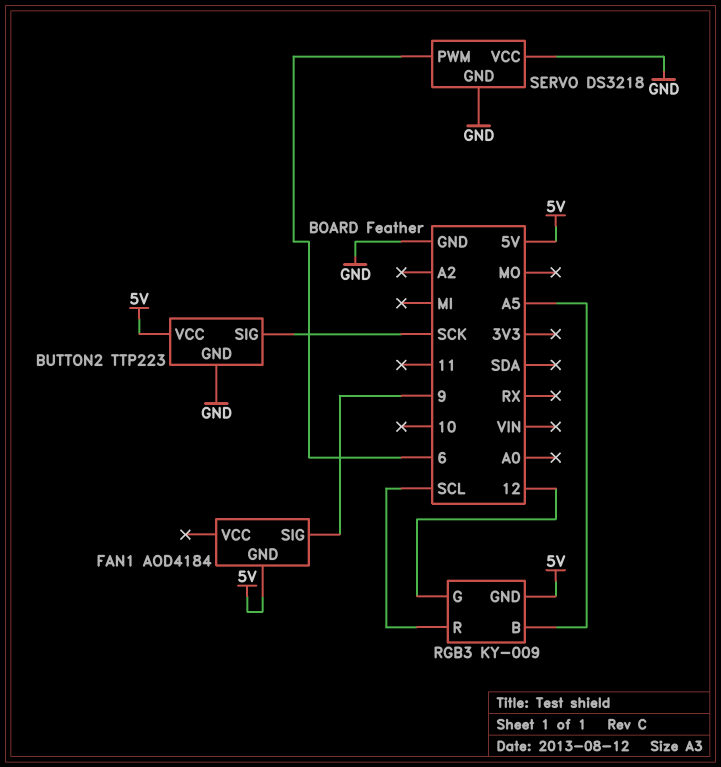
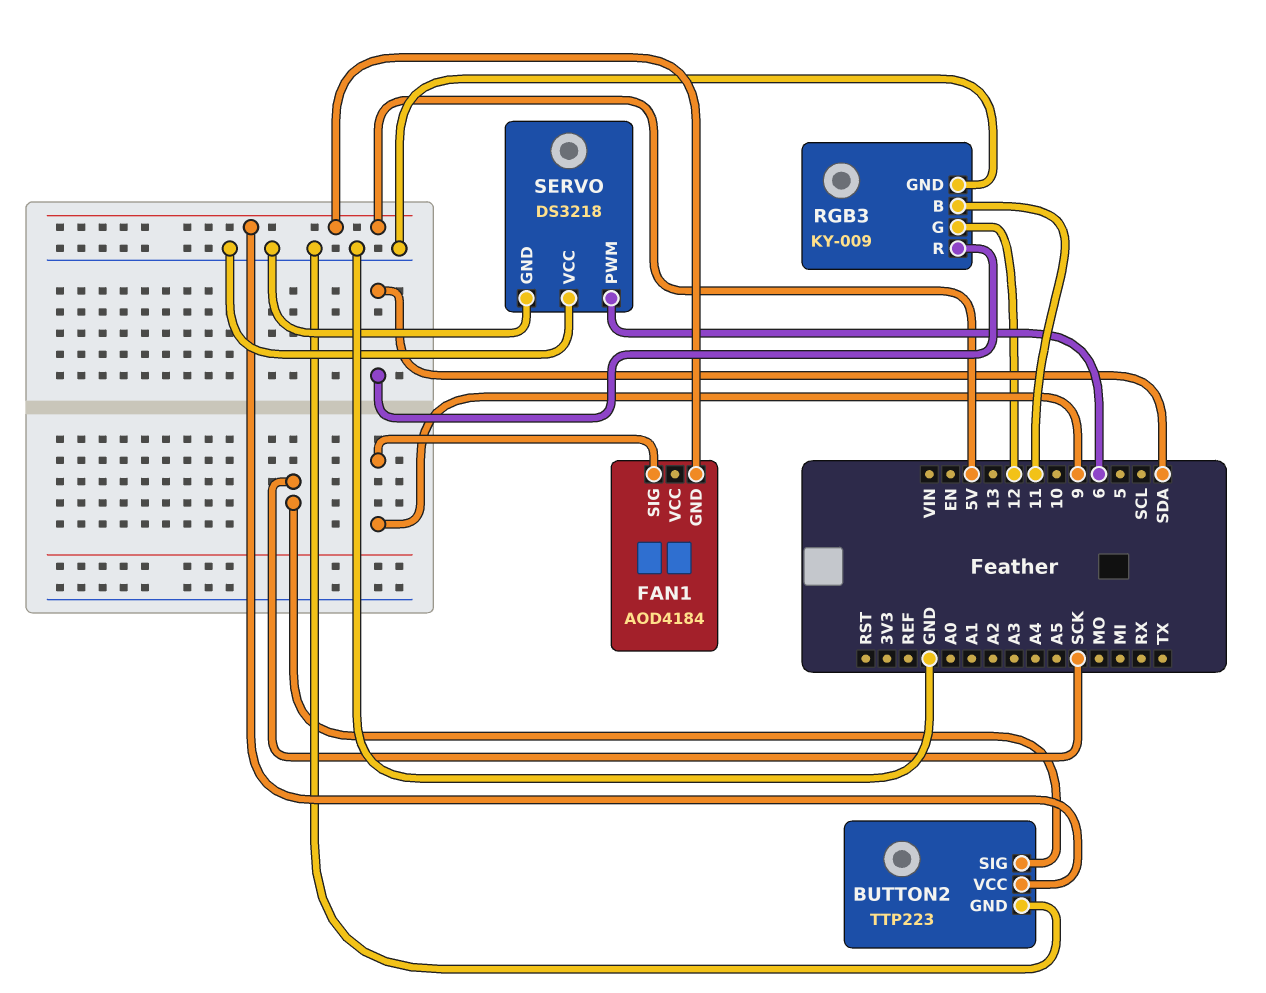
RGB3 pin B: A5 -> 11
RGB3 pin GND: 5V -> GND
RGB3 pin R: SCL -> SDA

